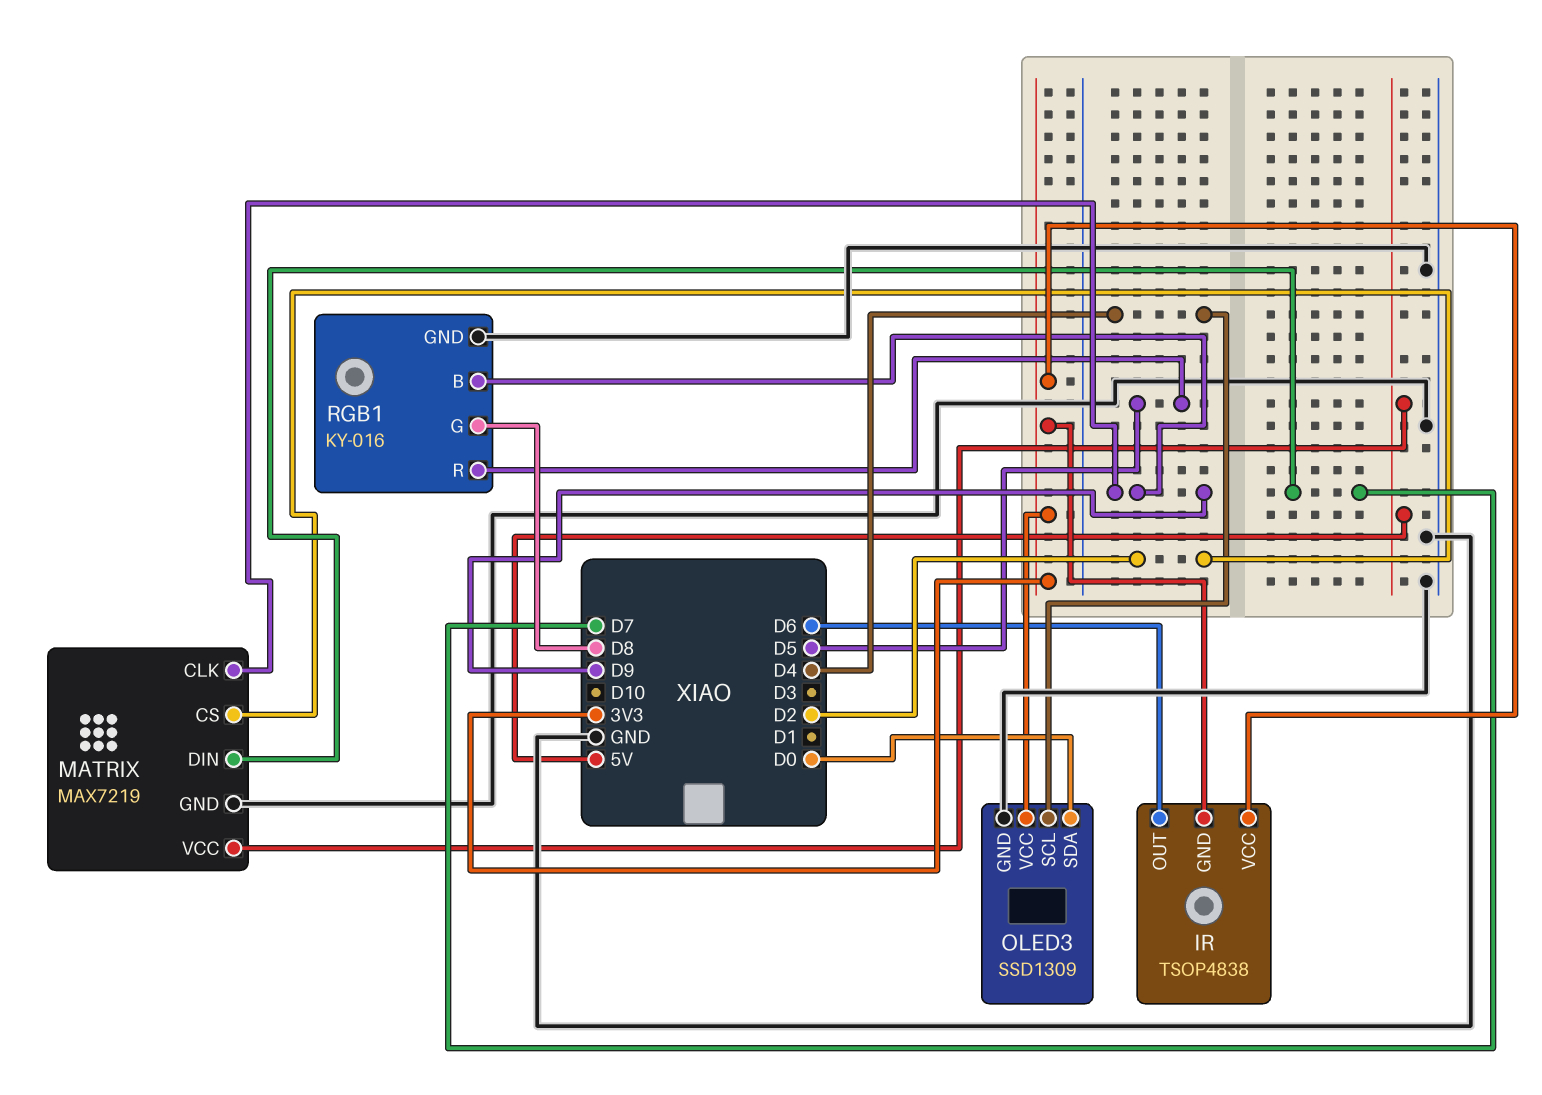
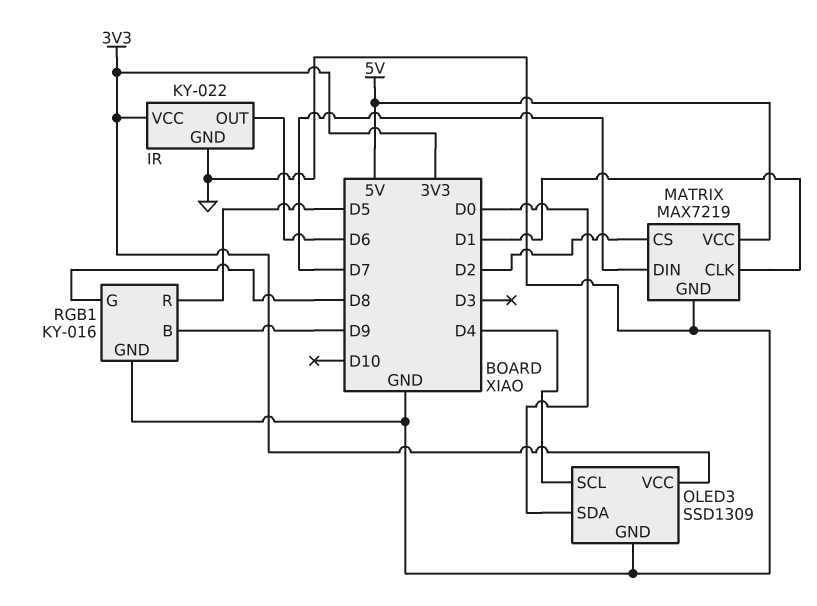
IR: TSOP4838 -> KY-022
IR pin GND: 3V3 -> GND
MATRIX pin CLK: D9 -> D1

